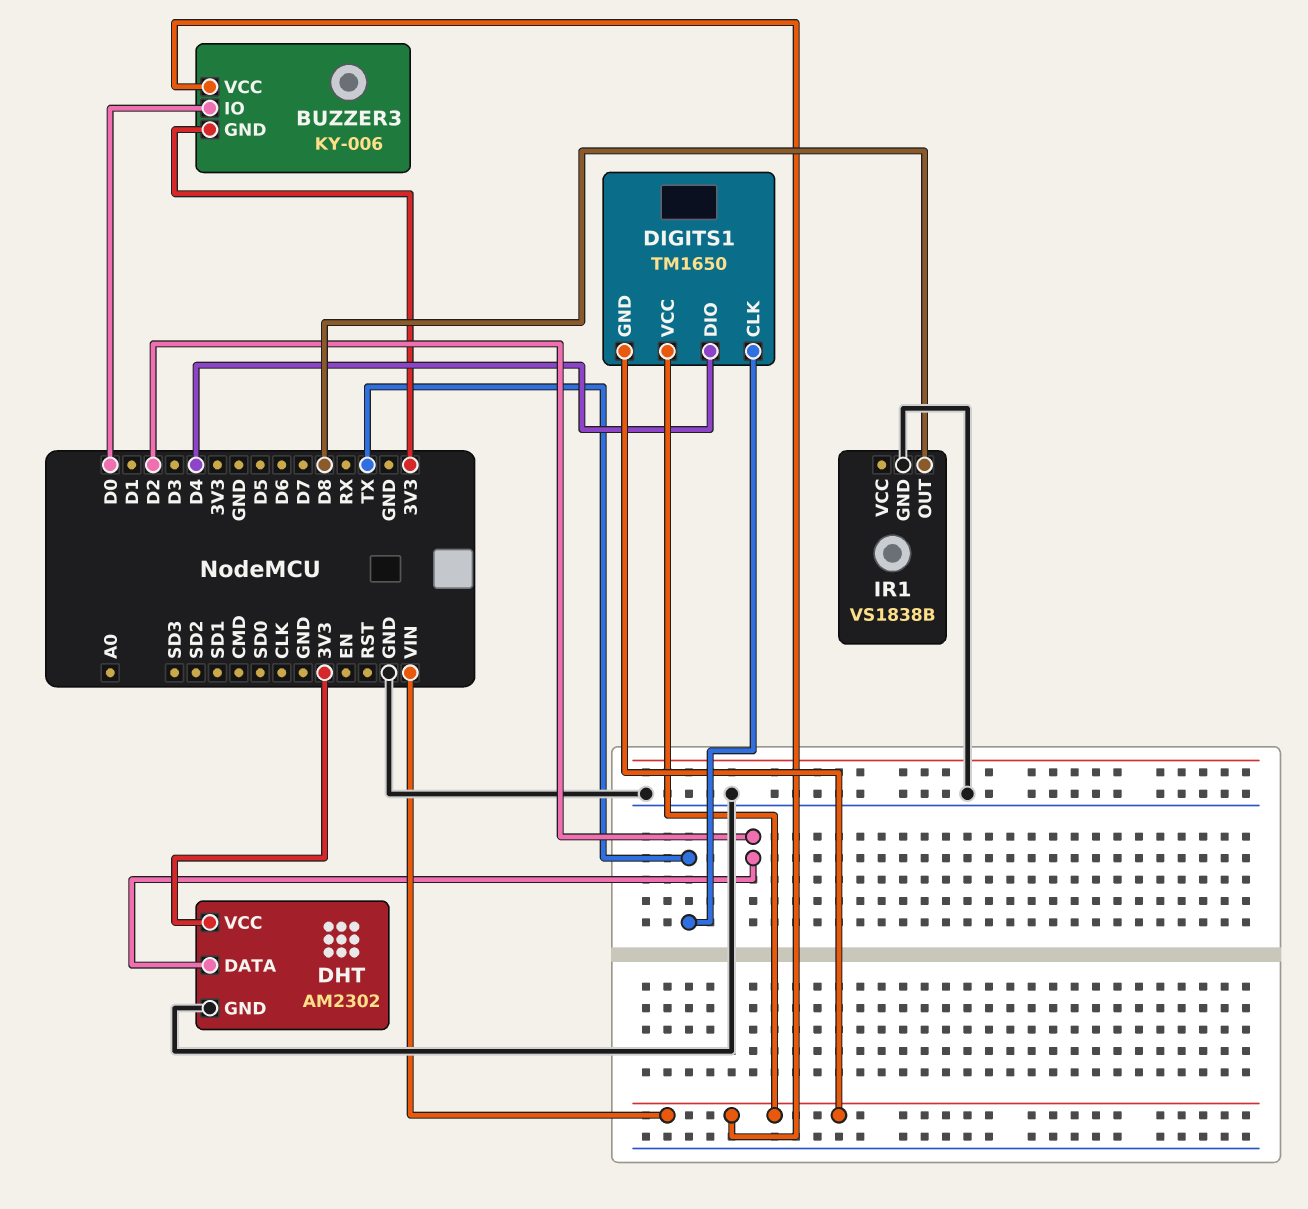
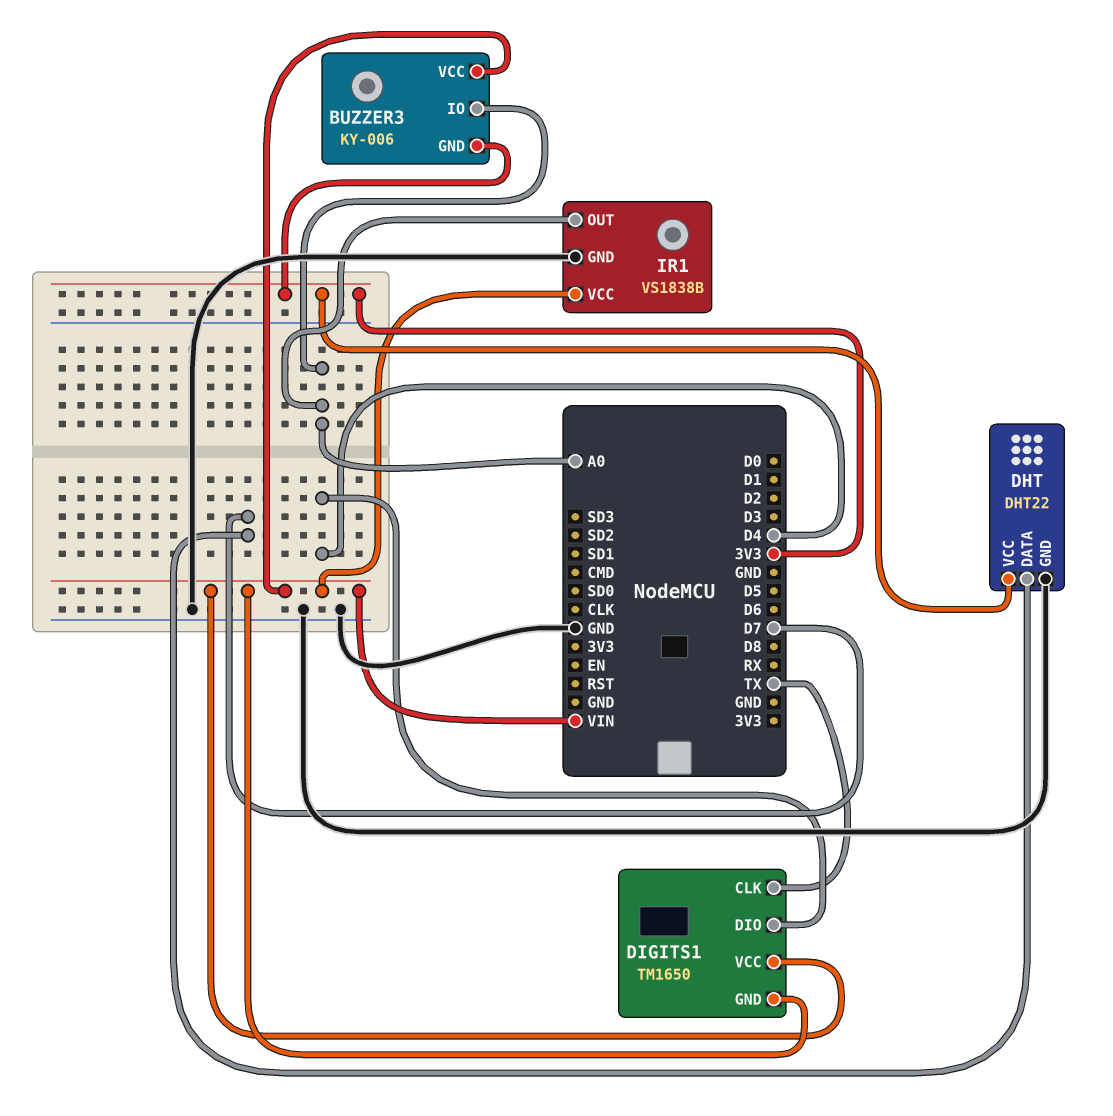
BUZZER3 pin IO: D0 -> A0
DHT: AM2302 -> DHT22
DHT pin DATA: D2 -> D7
IR1 pin OUT: D8 -> A0
IR1 pin VCC: none -> VIN

